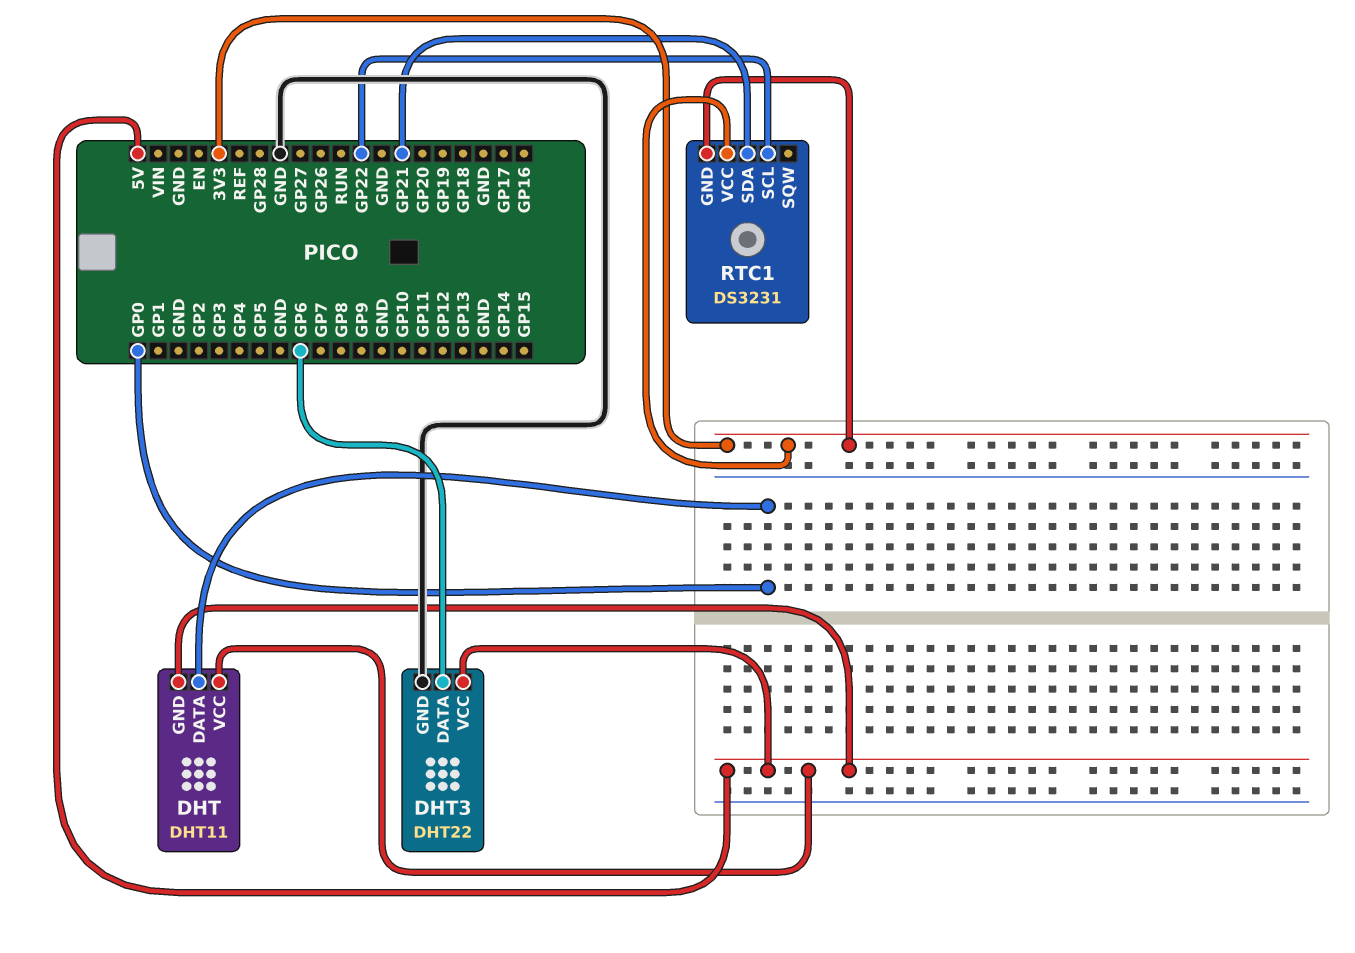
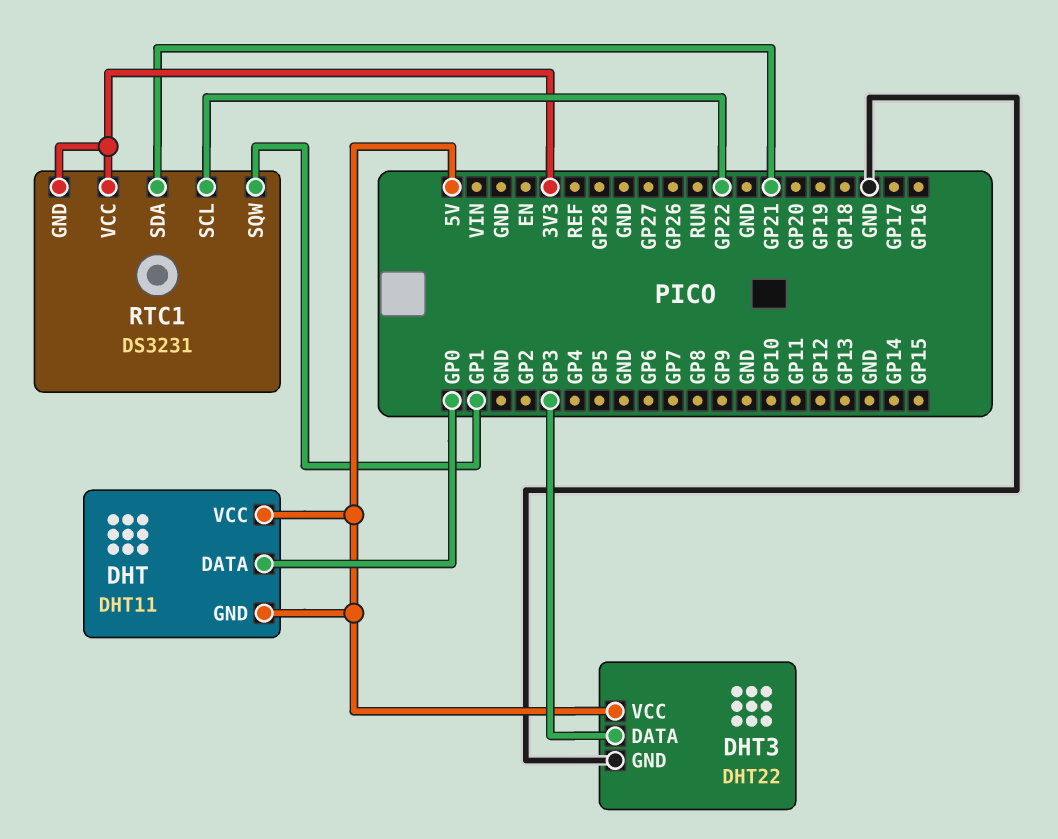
DHT3 pin DATA: GP6 -> GP3
RTC1 pin SQW: none -> GP1

